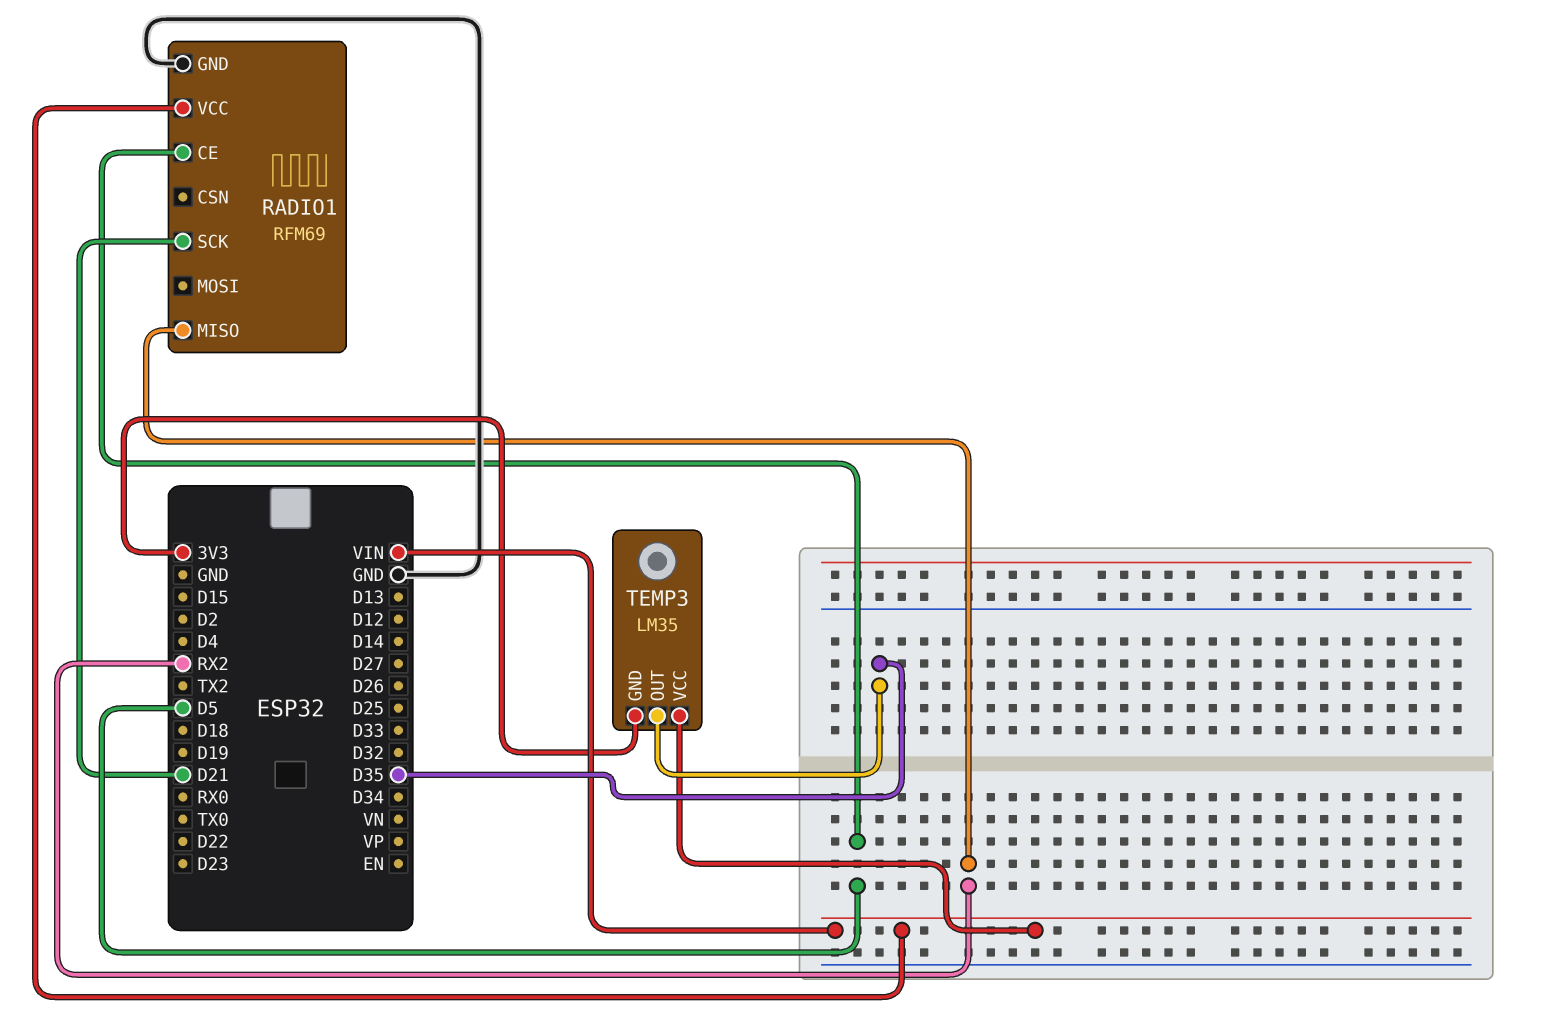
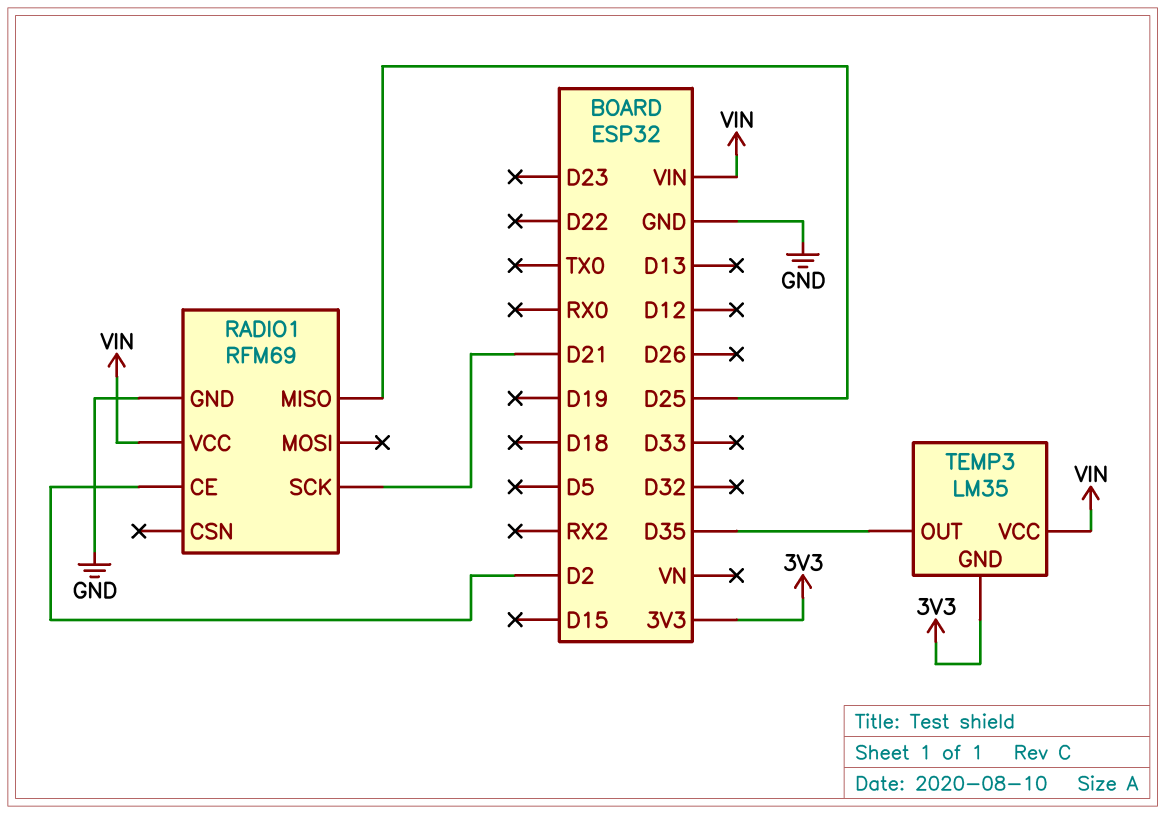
RADIO1 pin CE: D5 -> D2
RADIO1 pin MISO: RX2 -> D25

